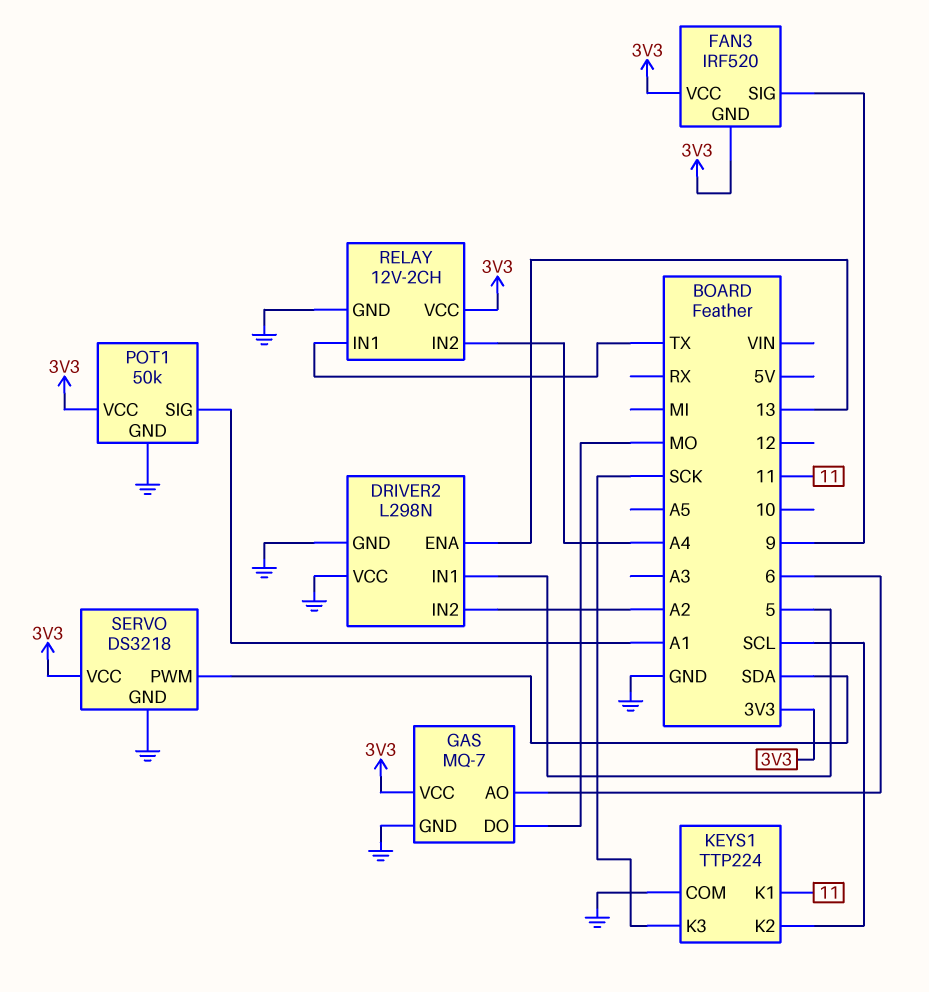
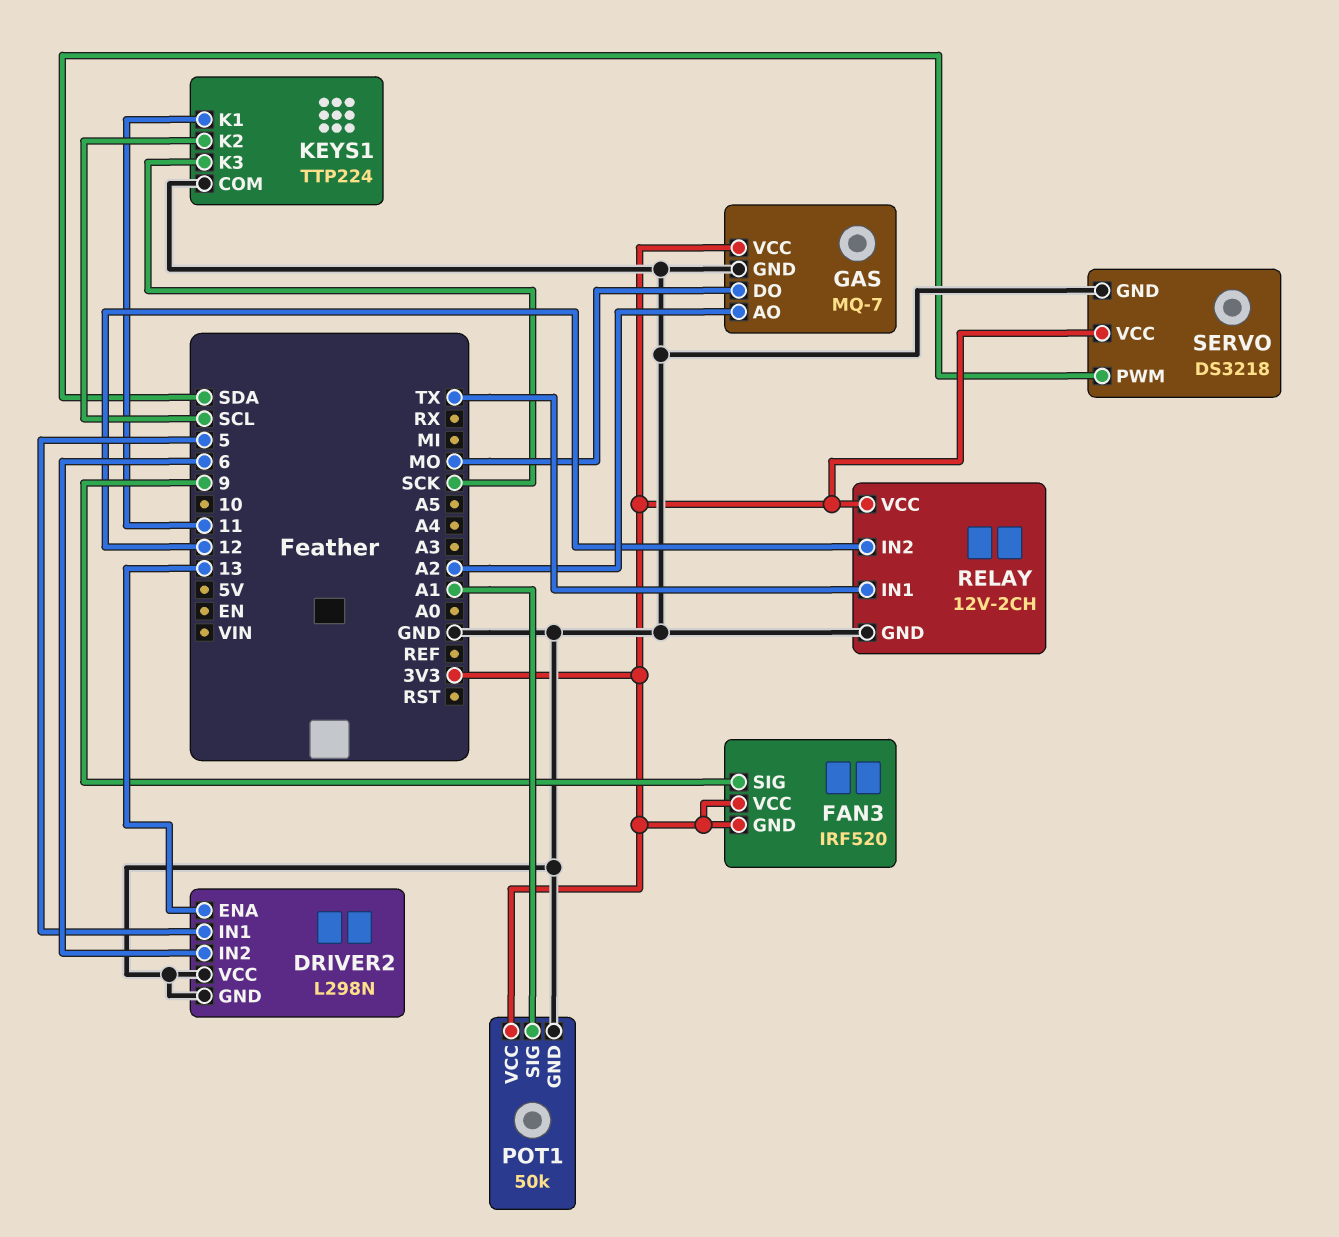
DRIVER2 pin IN2: A2 -> 6
GAS pin AO: 6 -> A2
RELAY pin IN2: A4 -> 12

